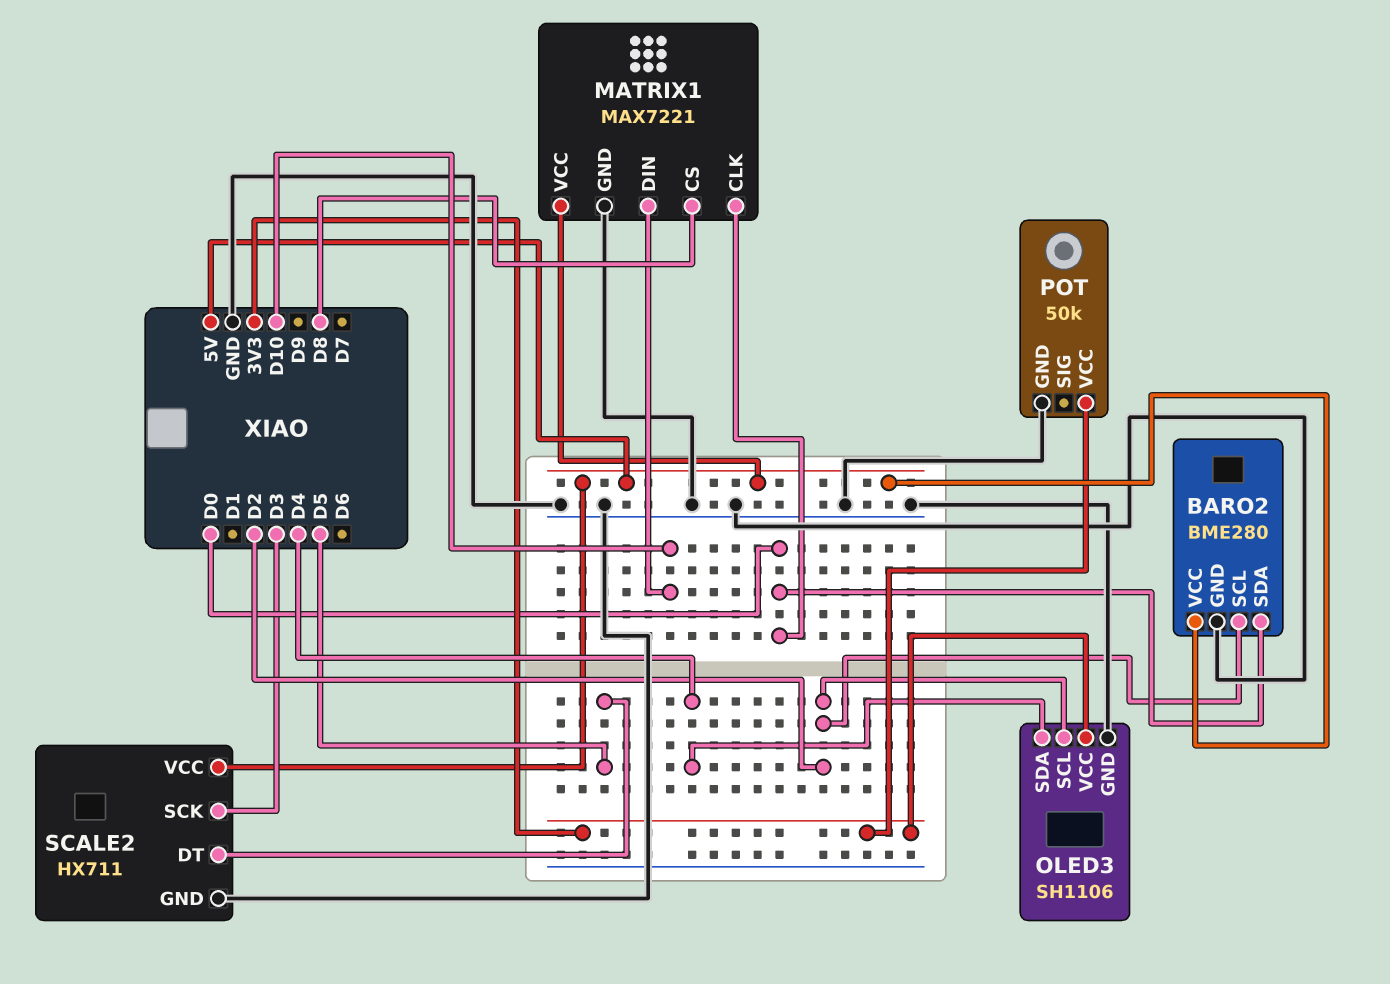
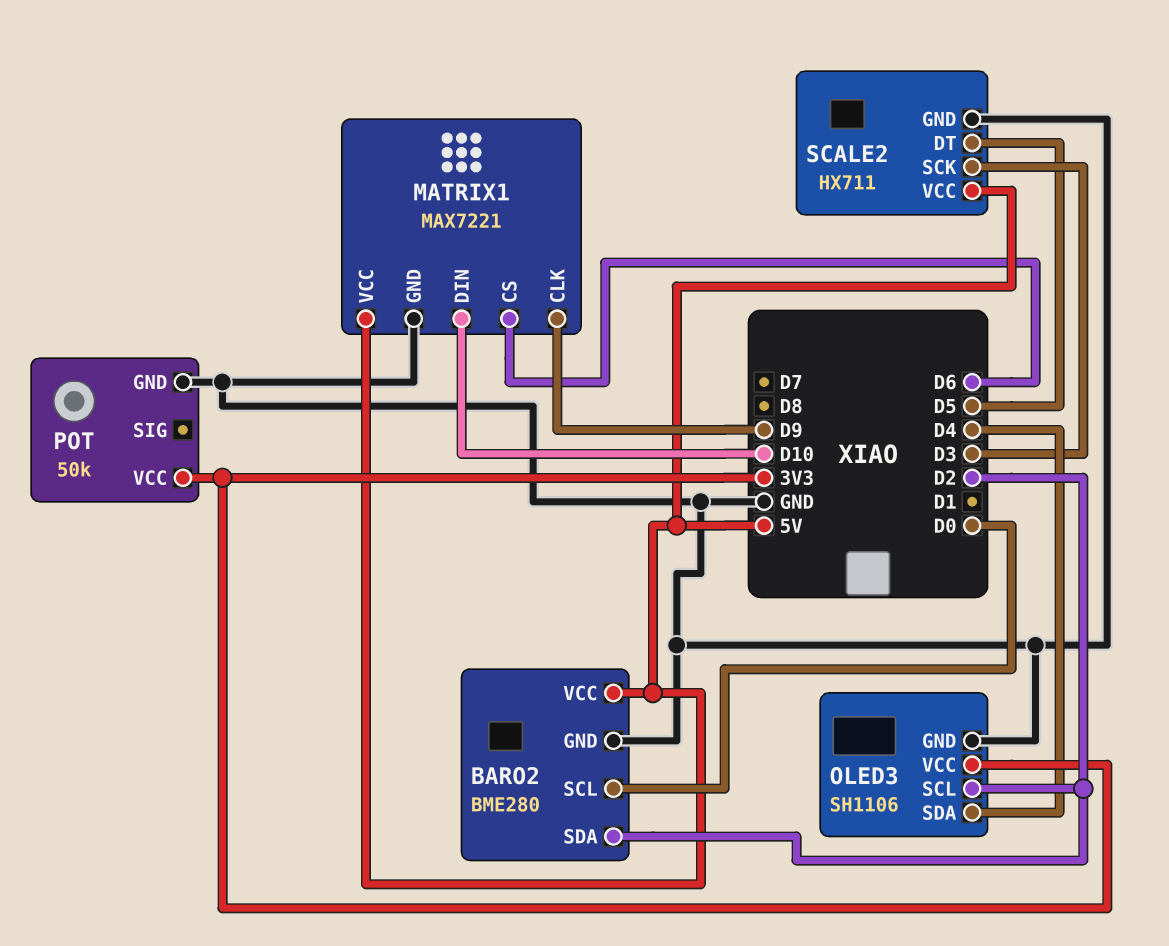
BARO2 pin SCL: D2 -> D0
BARO2 pin SDA: D0 -> D2
MATRIX1 pin CLK: D0 -> D9
MATRIX1 pin CS: D8 -> D6

